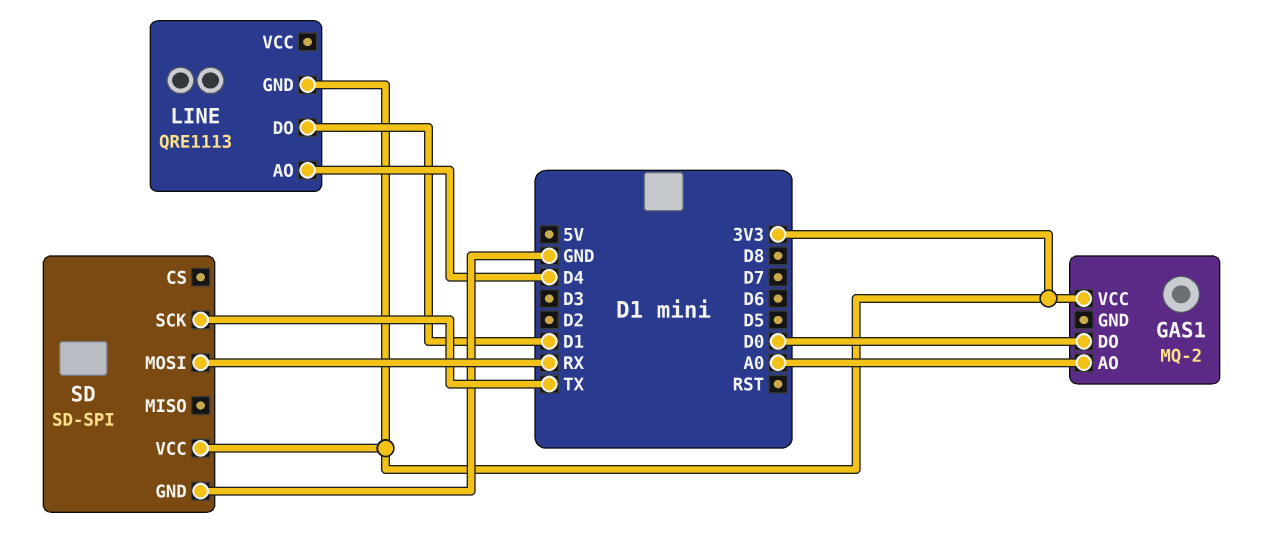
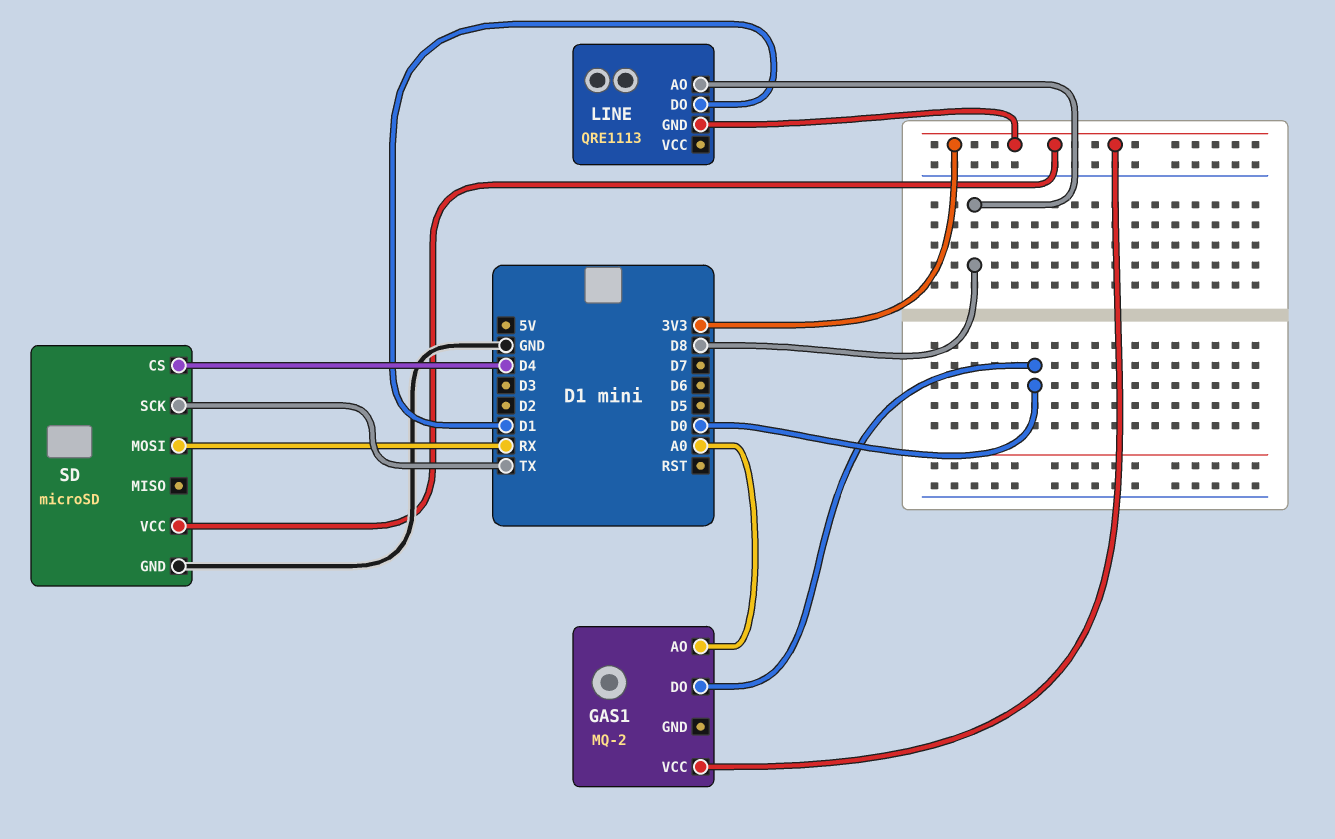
LINE pin AO: D4 -> D8
SD: SD-SPI -> microSD
SD pin CS: none -> D4

